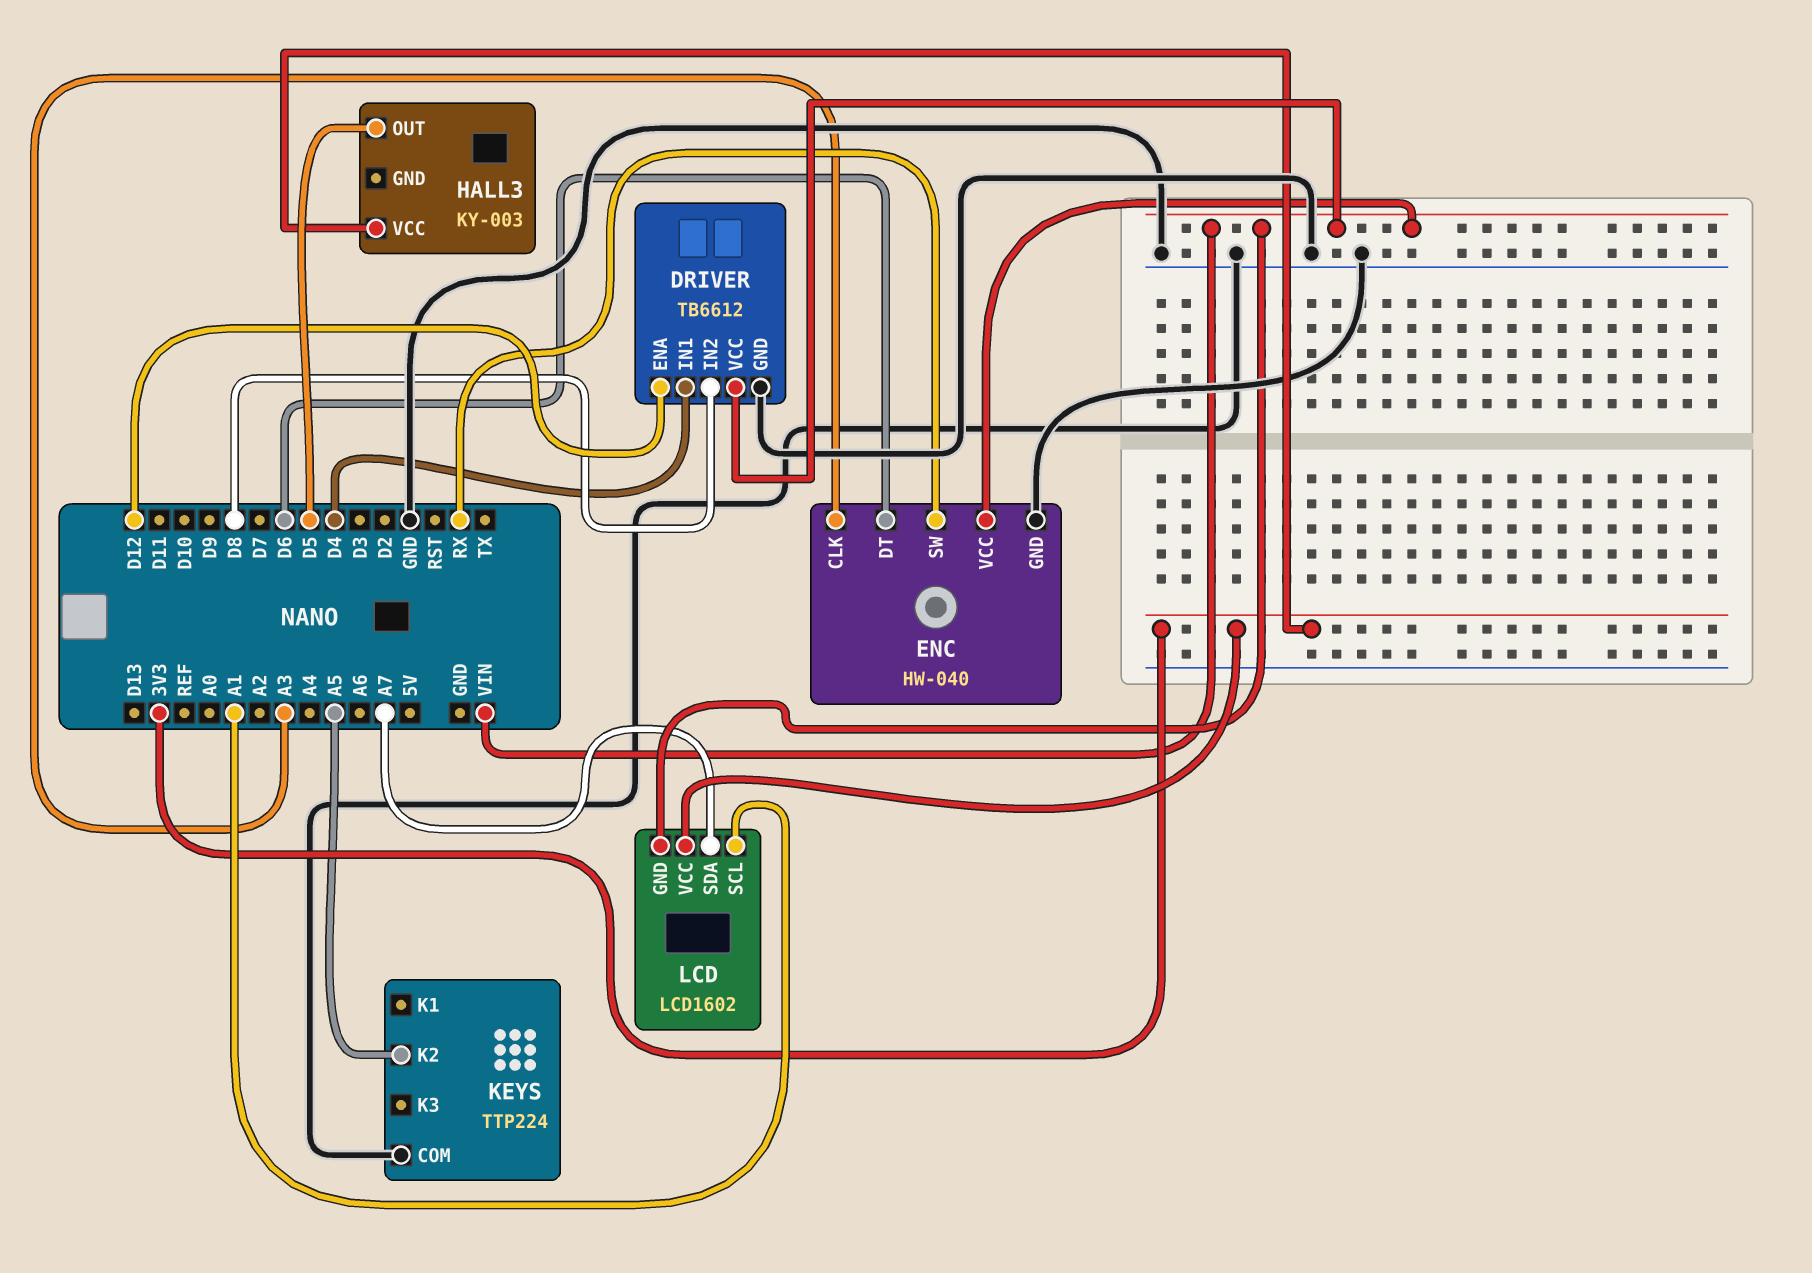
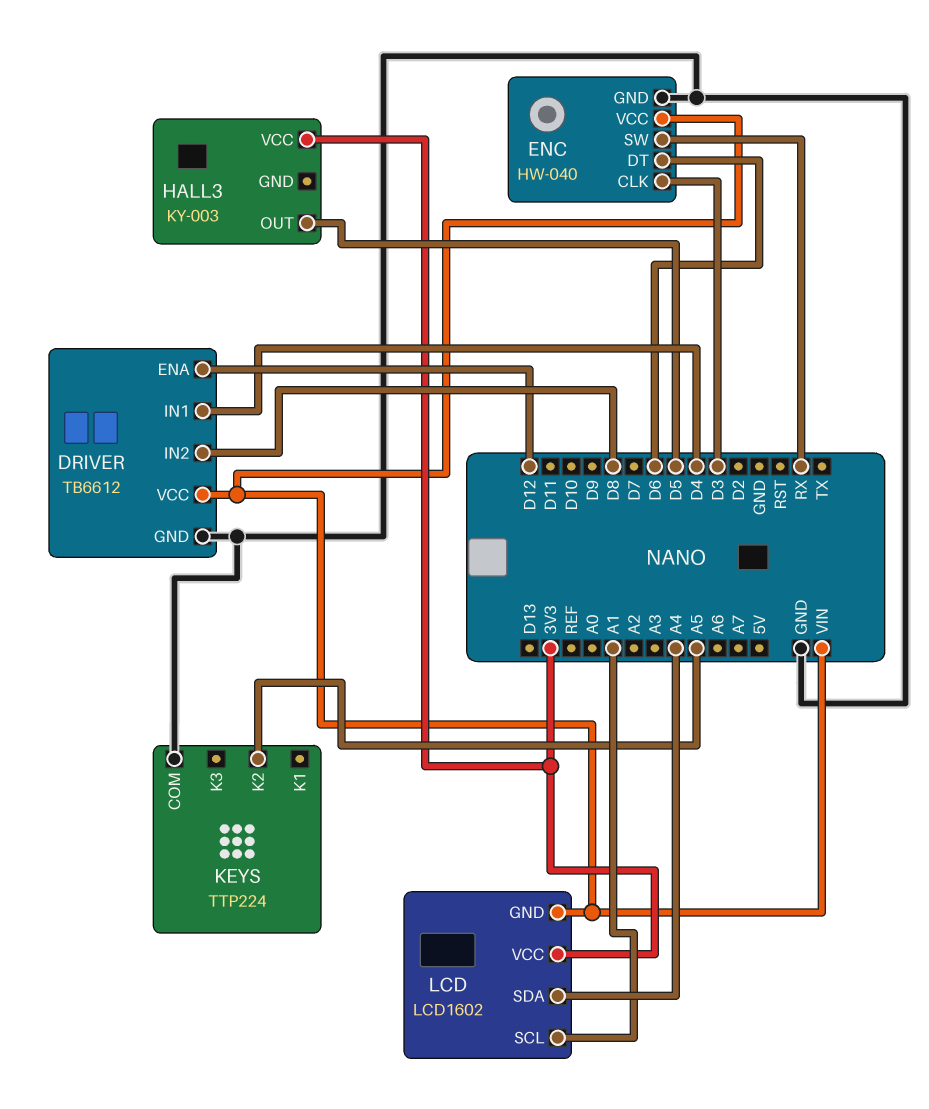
ENC pin CLK: A3 -> D3
LCD pin SDA: A7 -> A4

